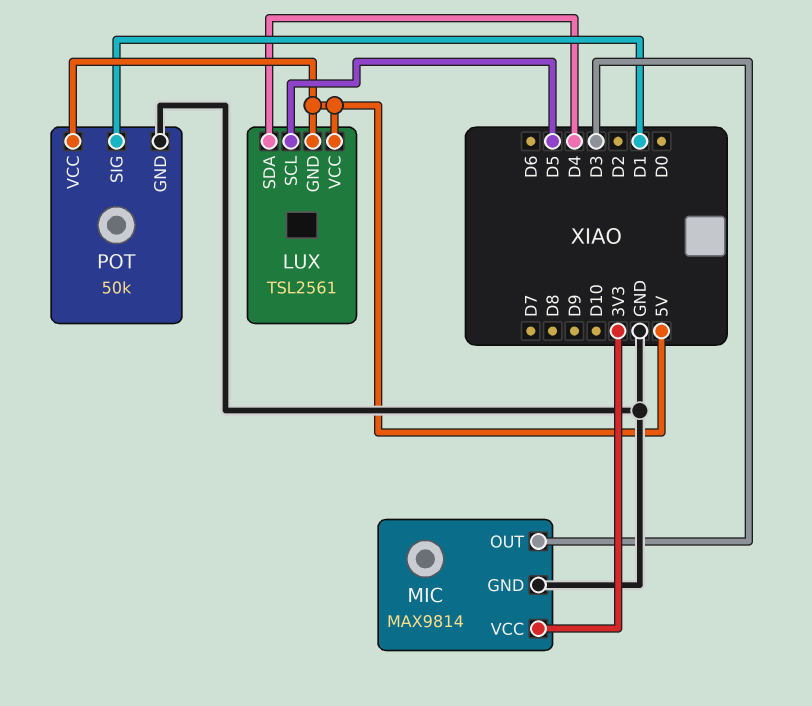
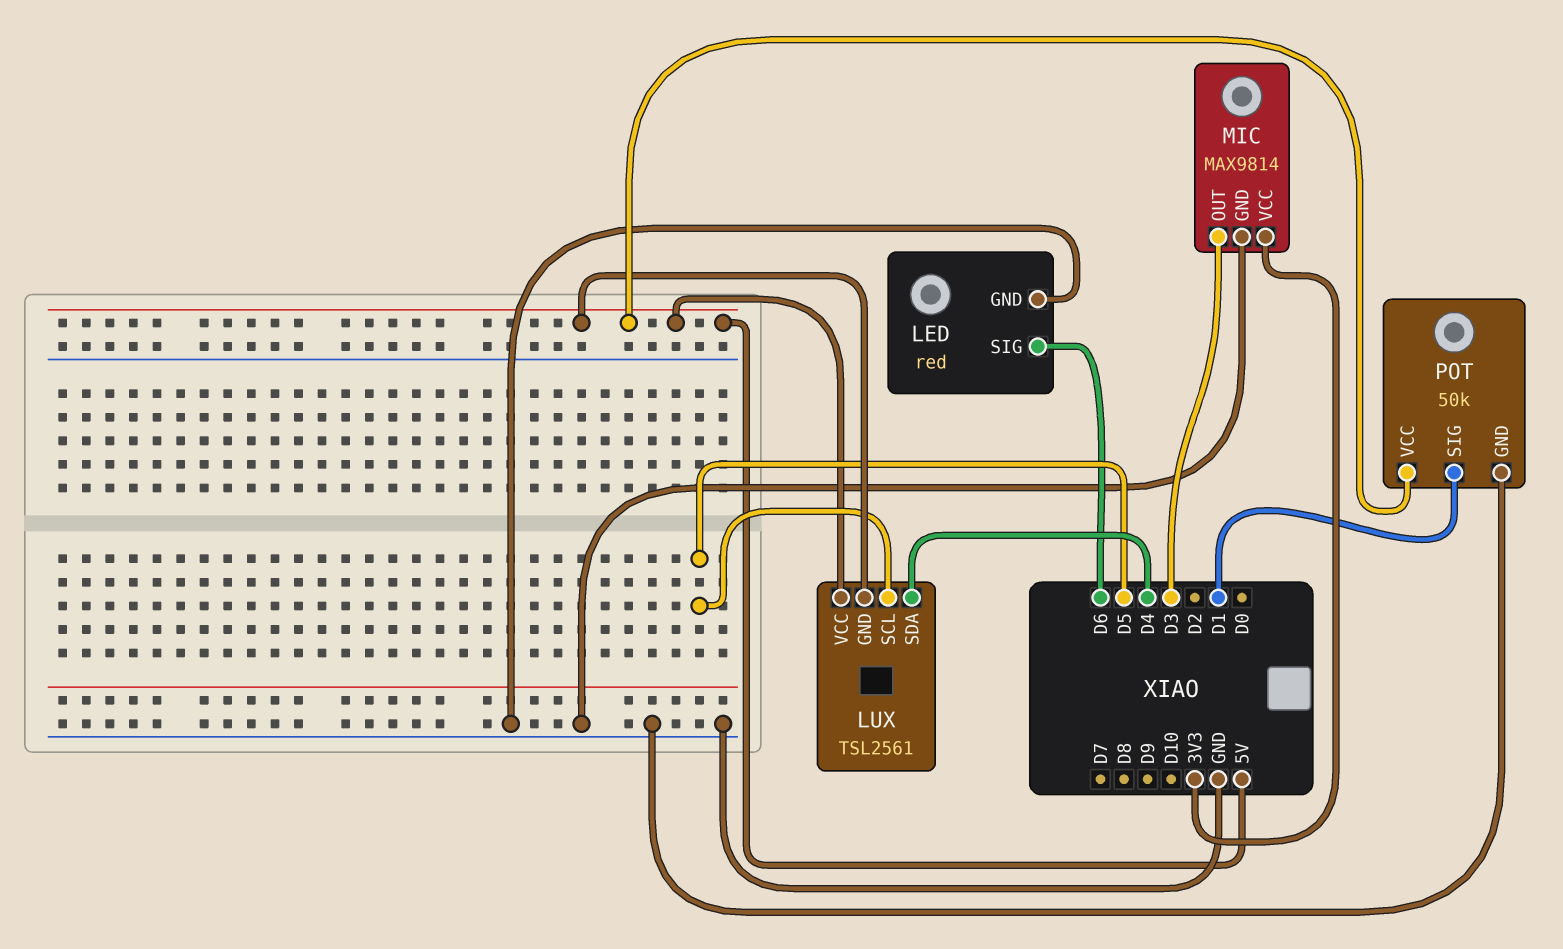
LED: none -> red
LED pin GND: none -> GND
LED pin SIG: none -> D6

